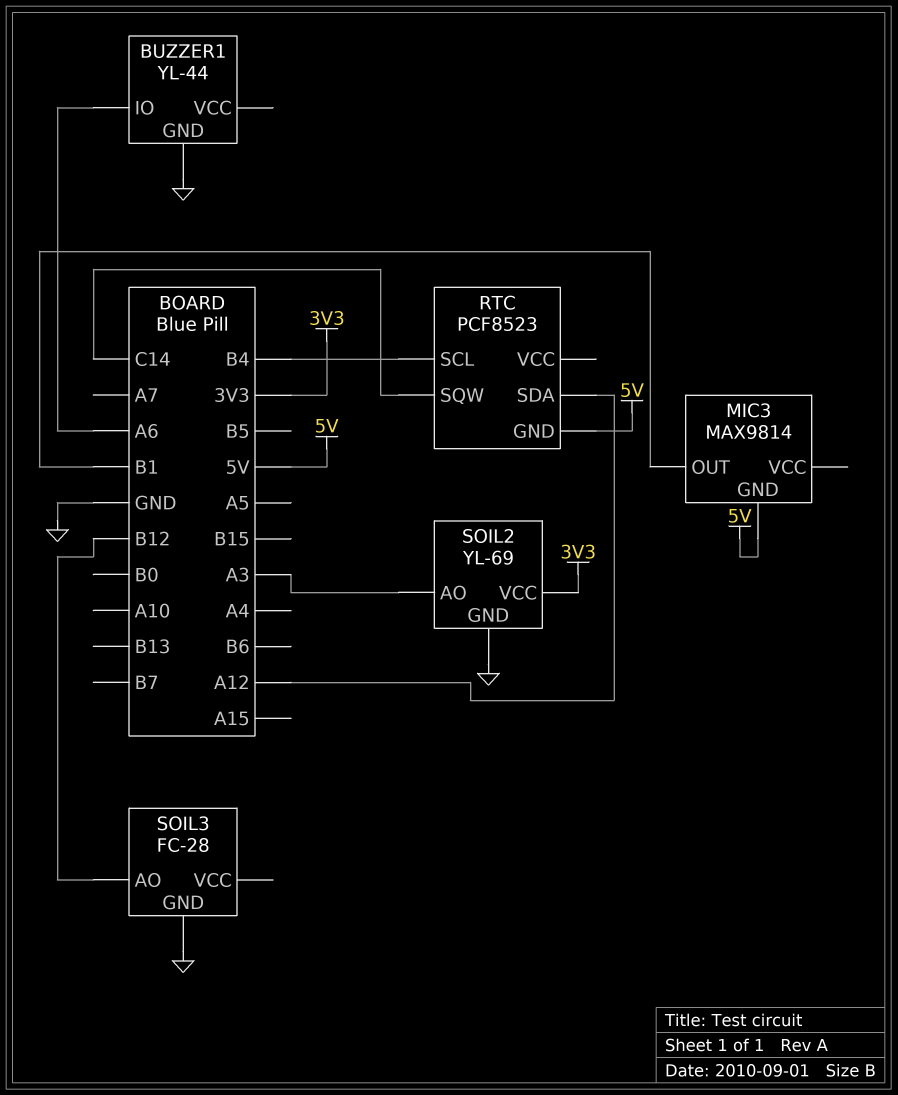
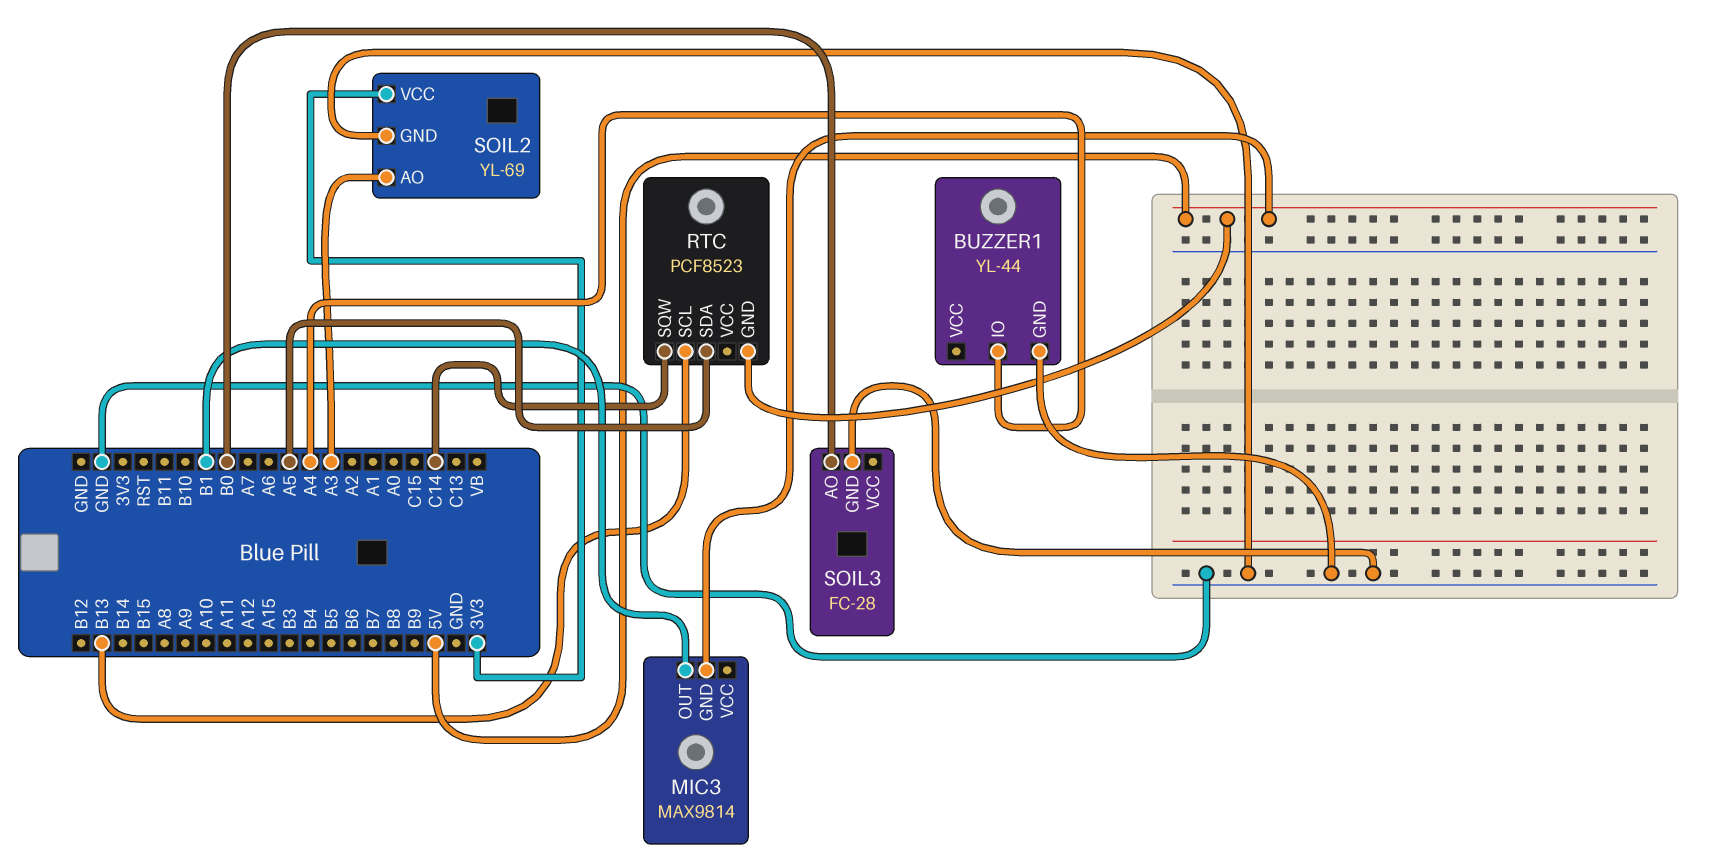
BUZZER1 pin IO: A6 -> A4
RTC pin SCL: B4 -> B13
RTC pin SDA: A12 -> A5
SOIL3 pin AO: B12 -> B0

